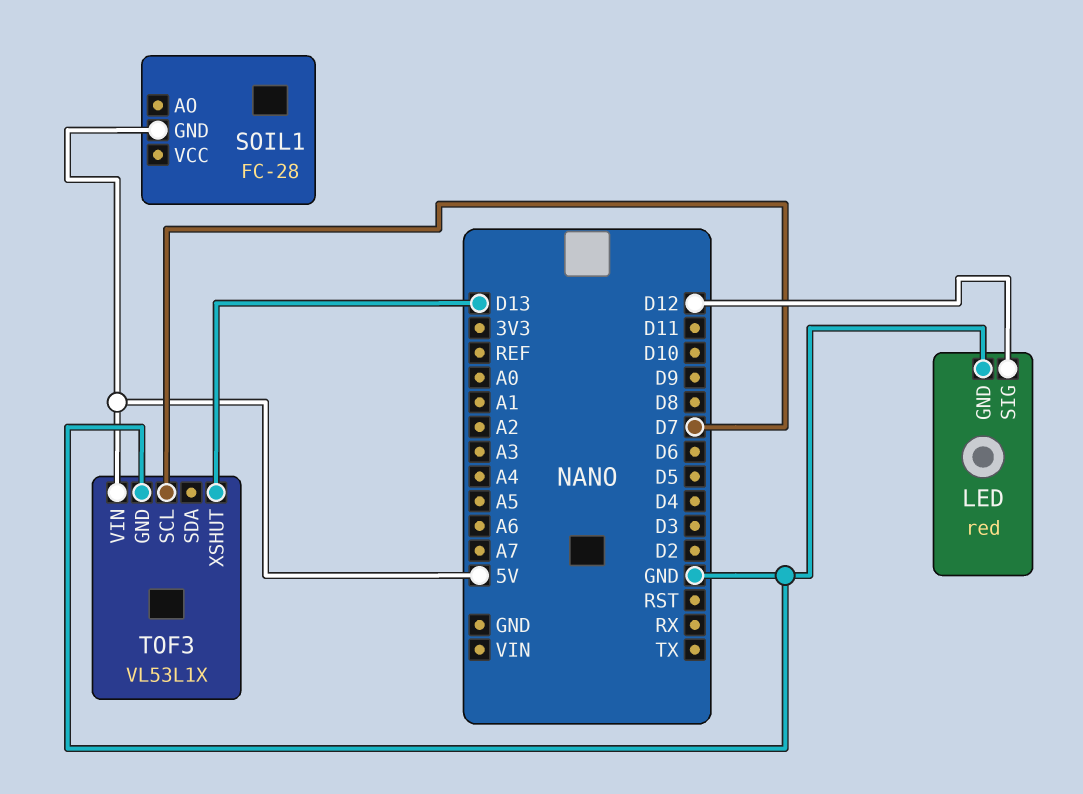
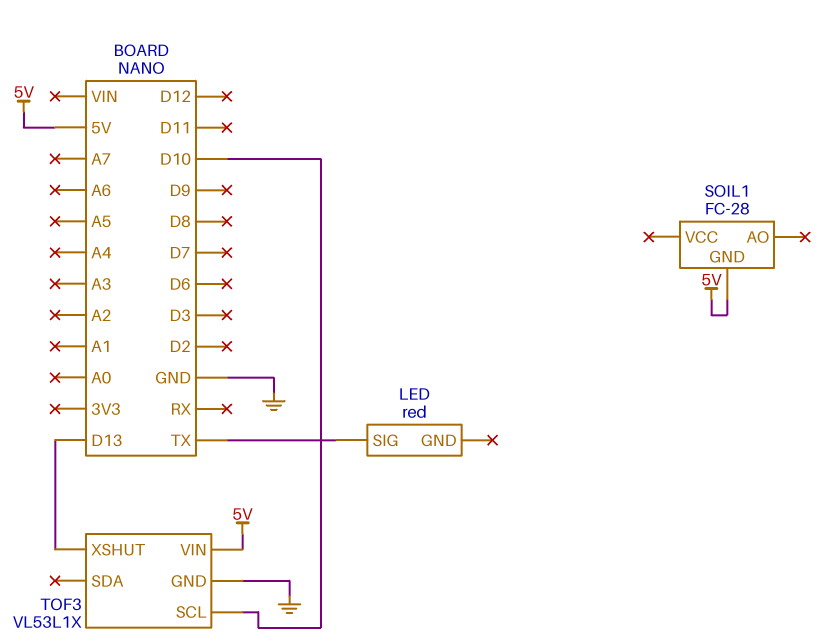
LED pin GND: GND -> none
LED pin SIG: D12 -> TX
TOF3 pin SCL: D7 -> D10

